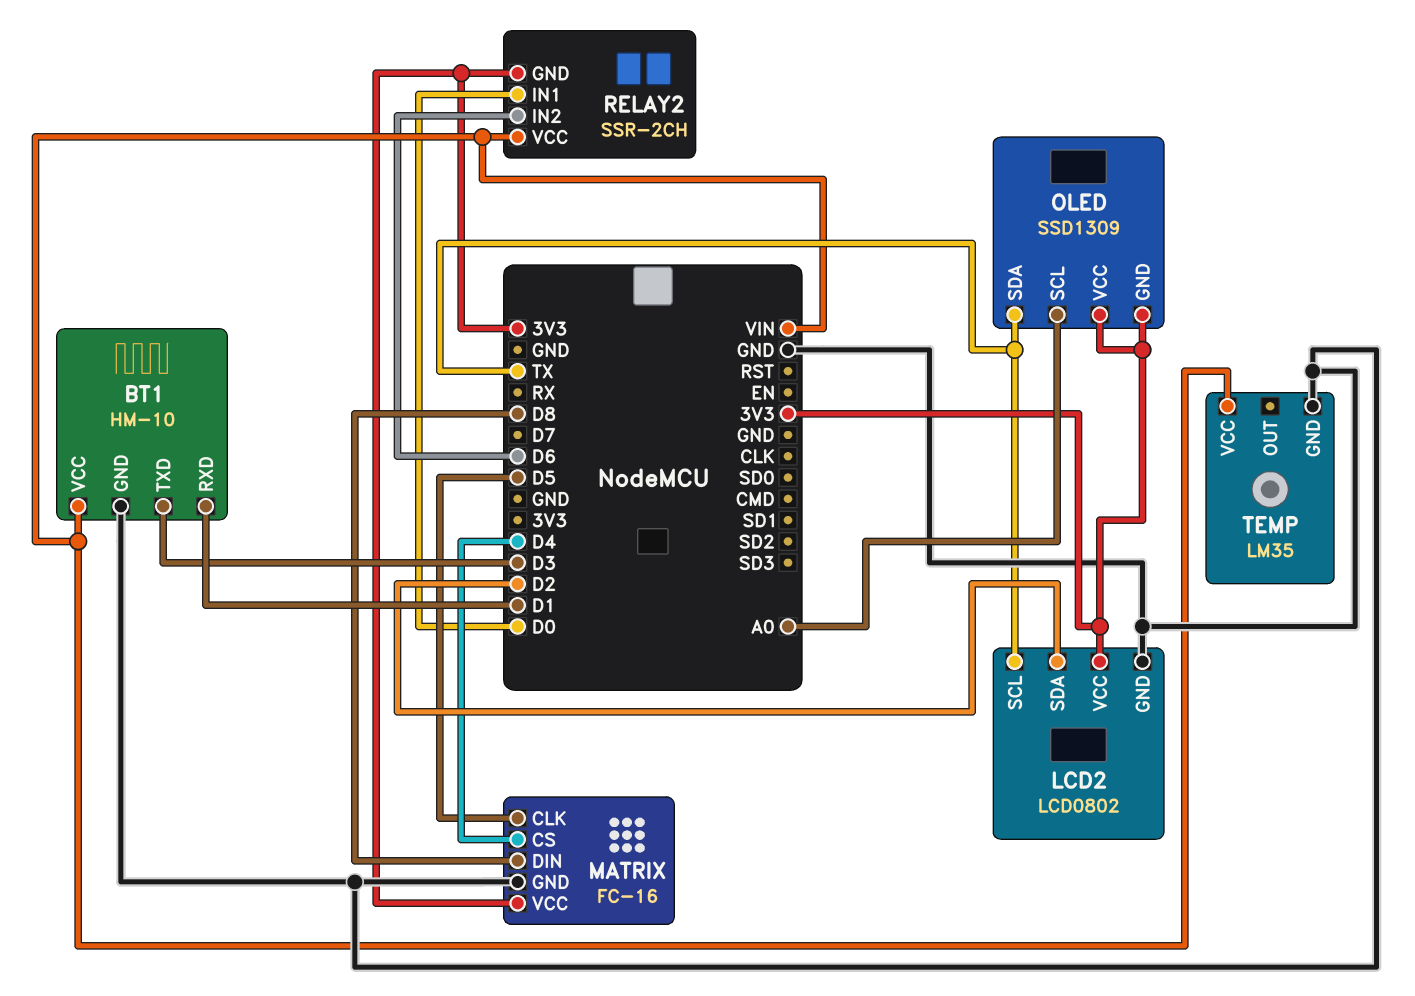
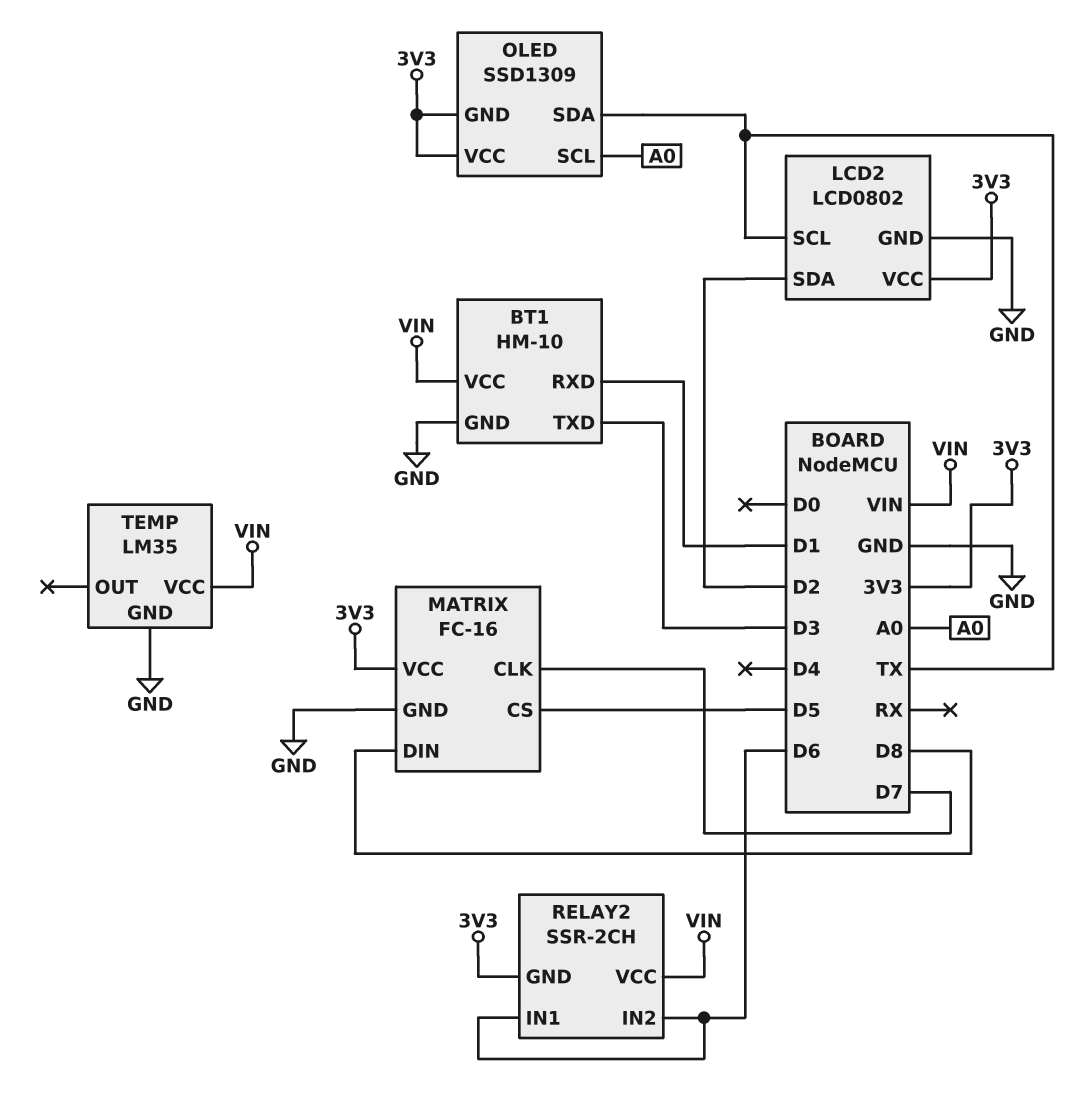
MATRIX pin CLK: D5 -> D7
MATRIX pin CS: D4 -> D5
RELAY2 pin IN1: D0 -> D6

